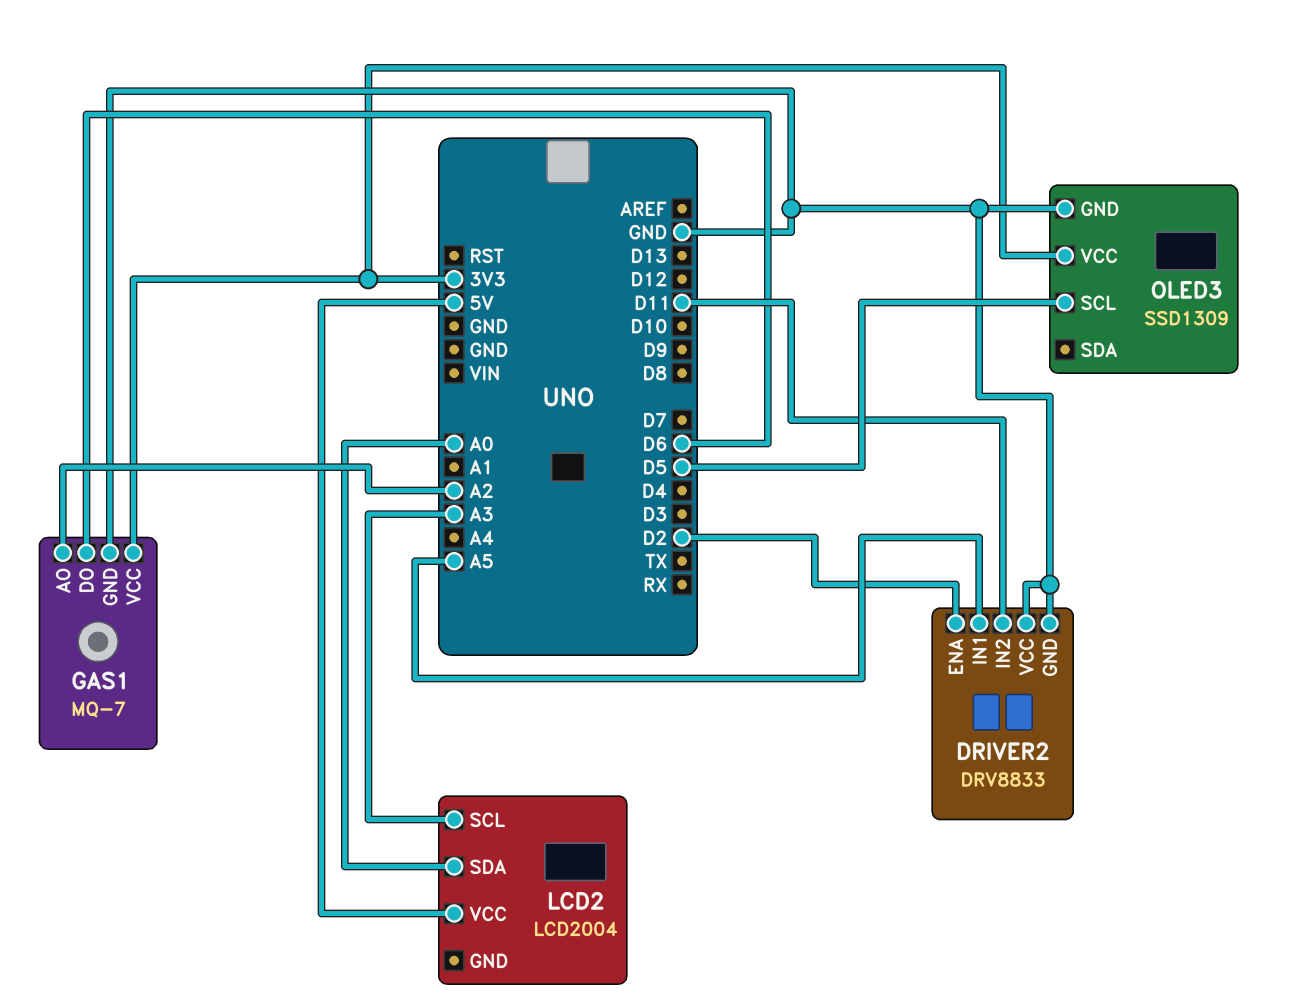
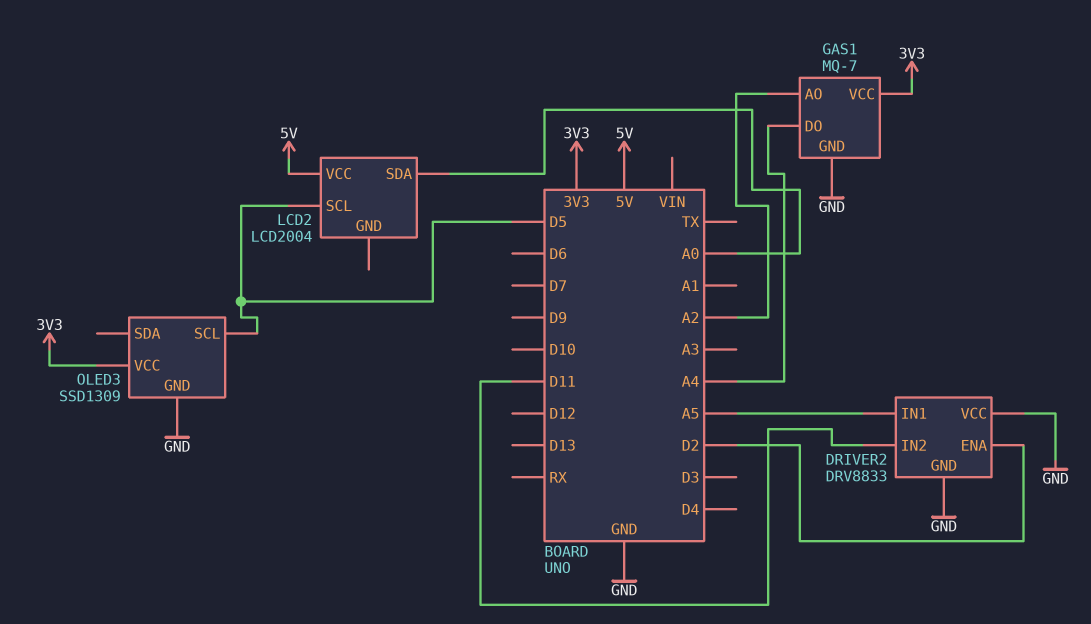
GAS1 pin DO: D6 -> A4
LCD2 pin SCL: A3 -> D5

